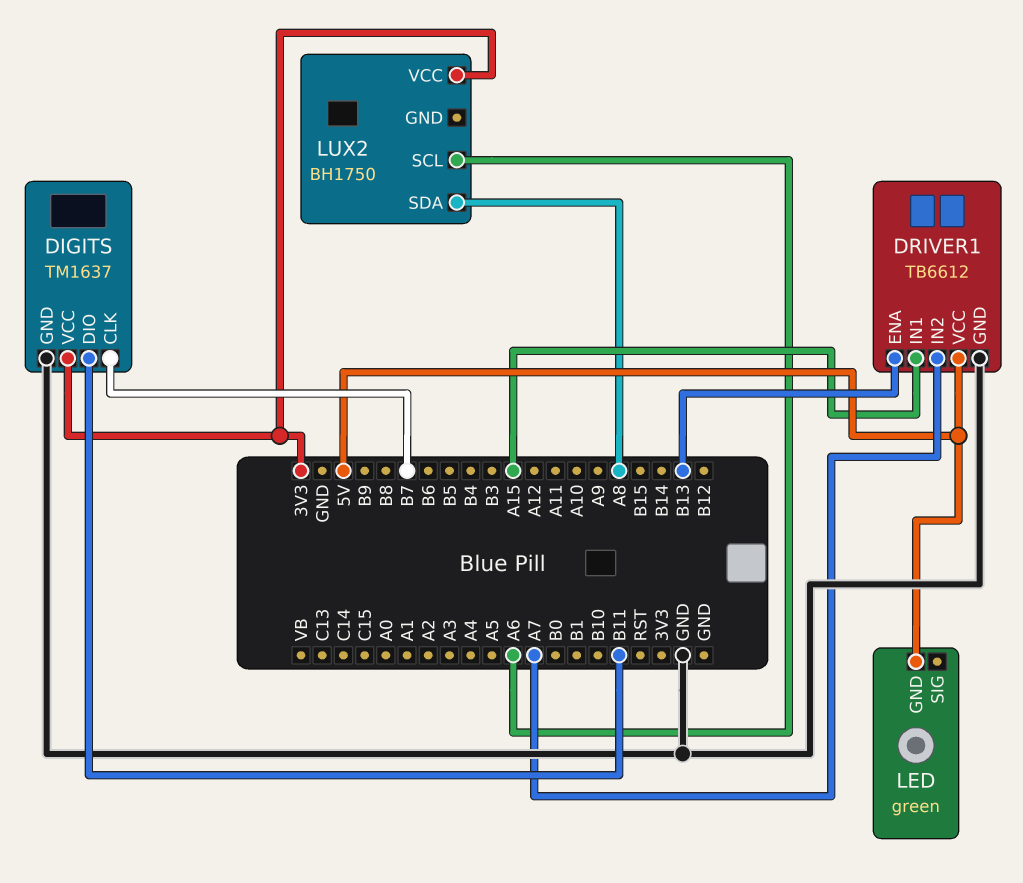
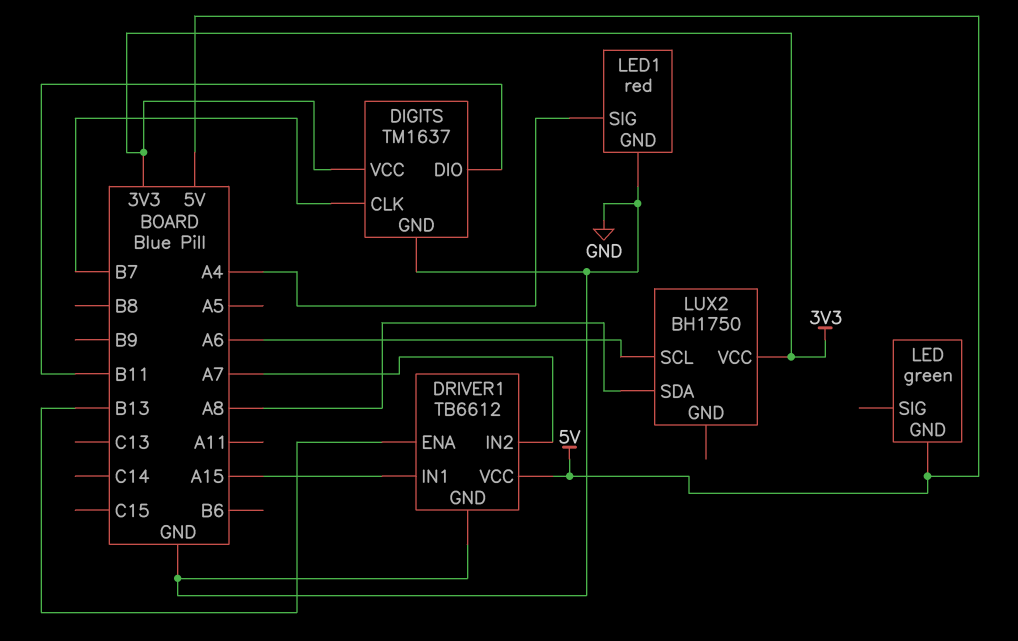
LED1: none -> red
LED1 pin GND: none -> GND
LED1 pin SIG: none -> A4

